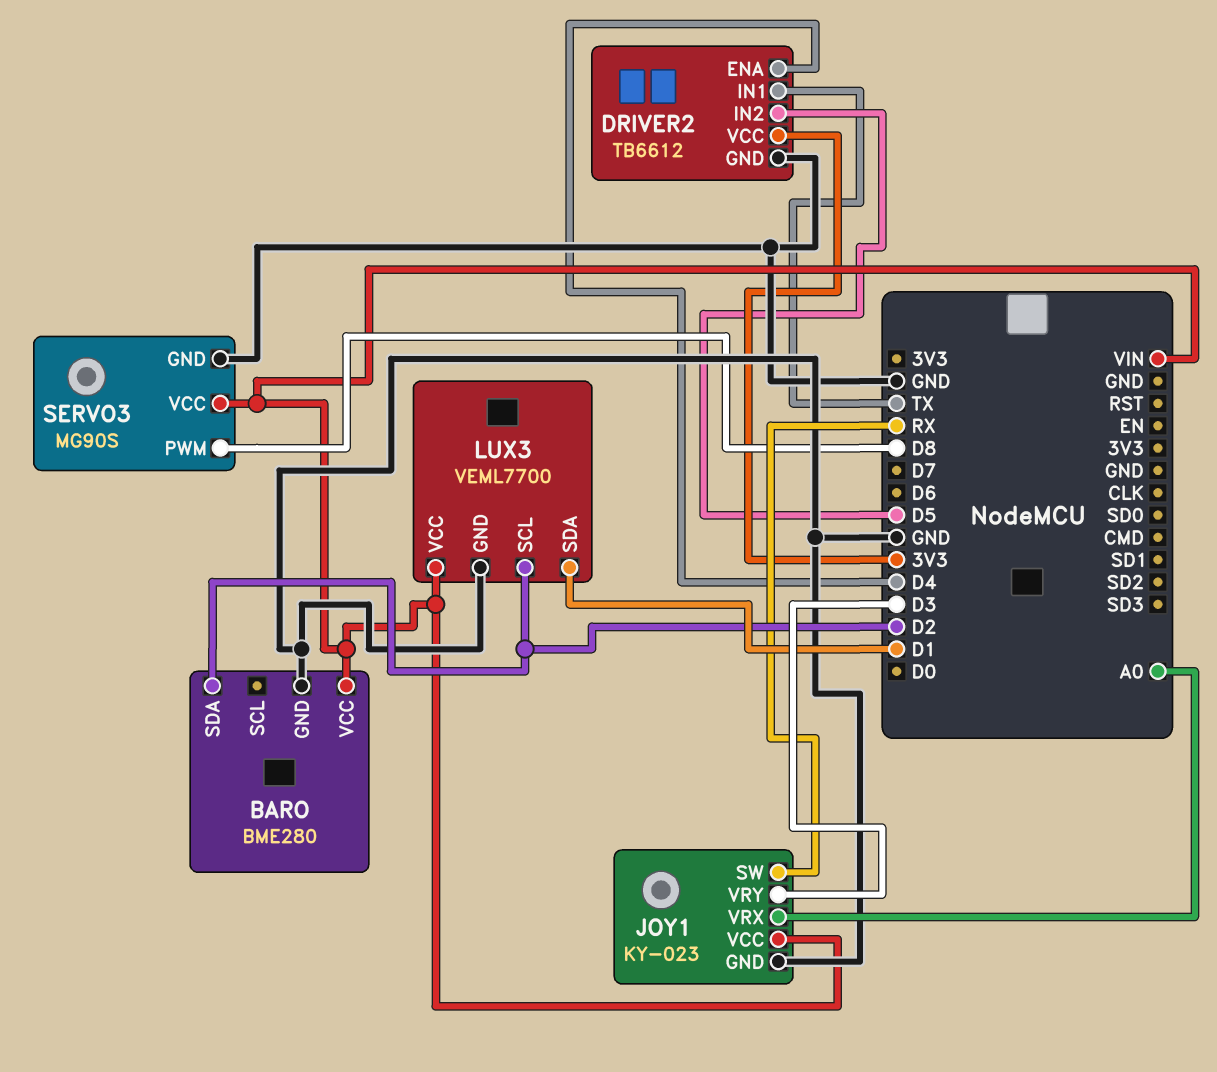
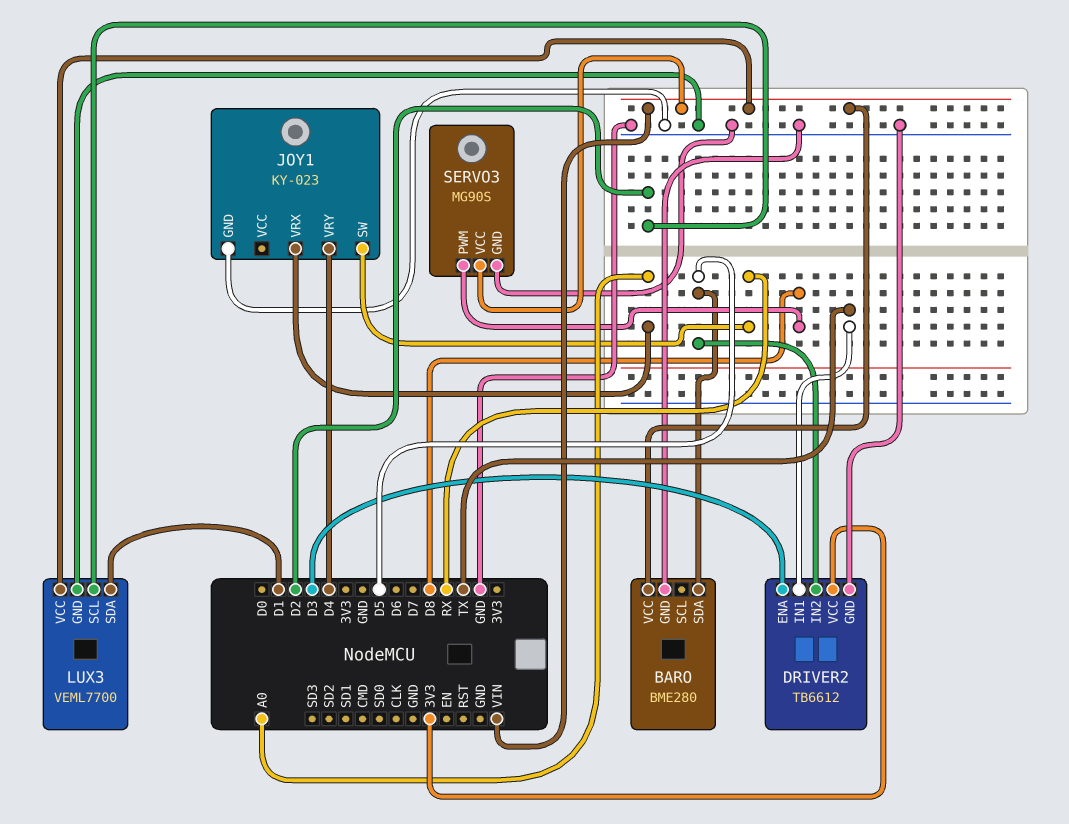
BARO pin SDA: D2 -> D5
DRIVER2 pin ENA: D4 -> D3
JOY1 pin VCC: VIN -> none
JOY1 pin VRY: D3 -> D4

